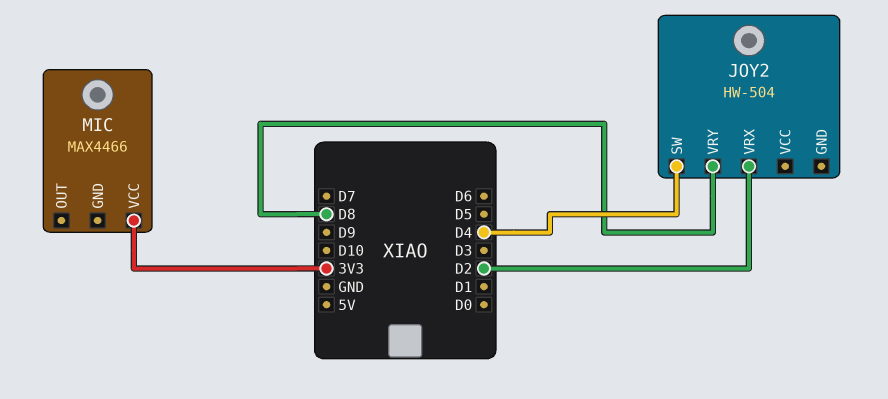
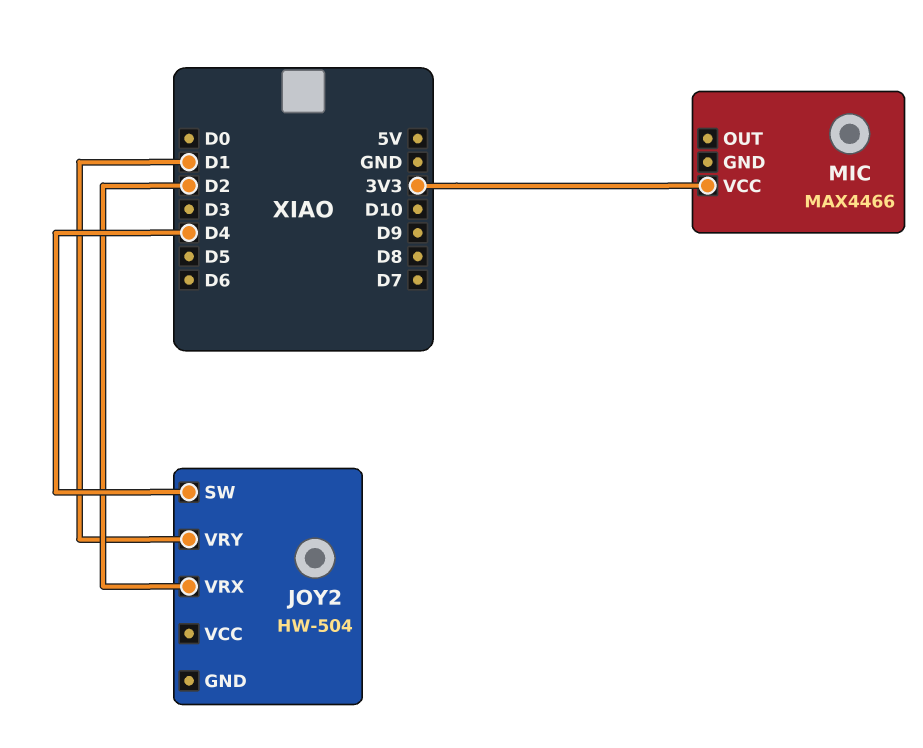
JOY2 pin VRY: D8 -> D1

